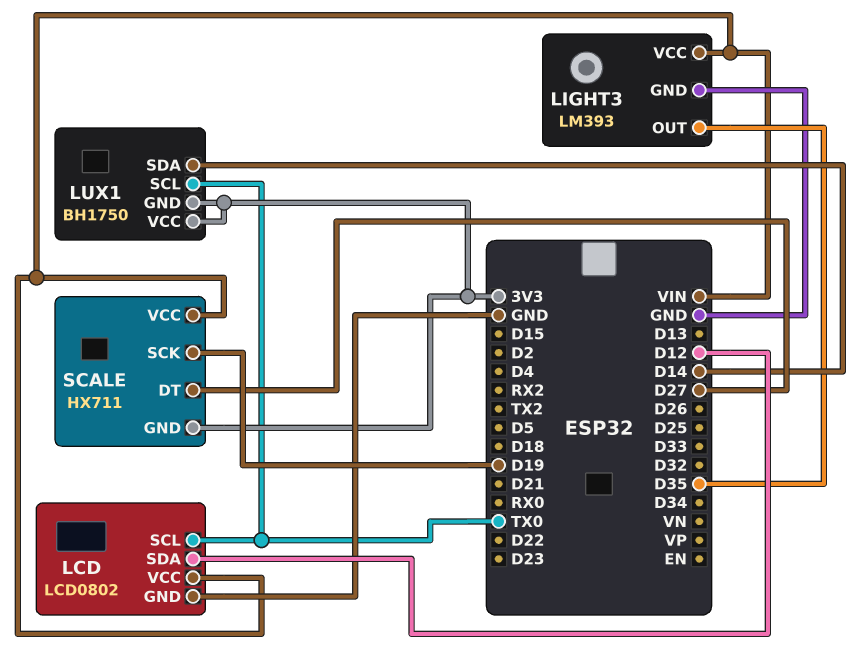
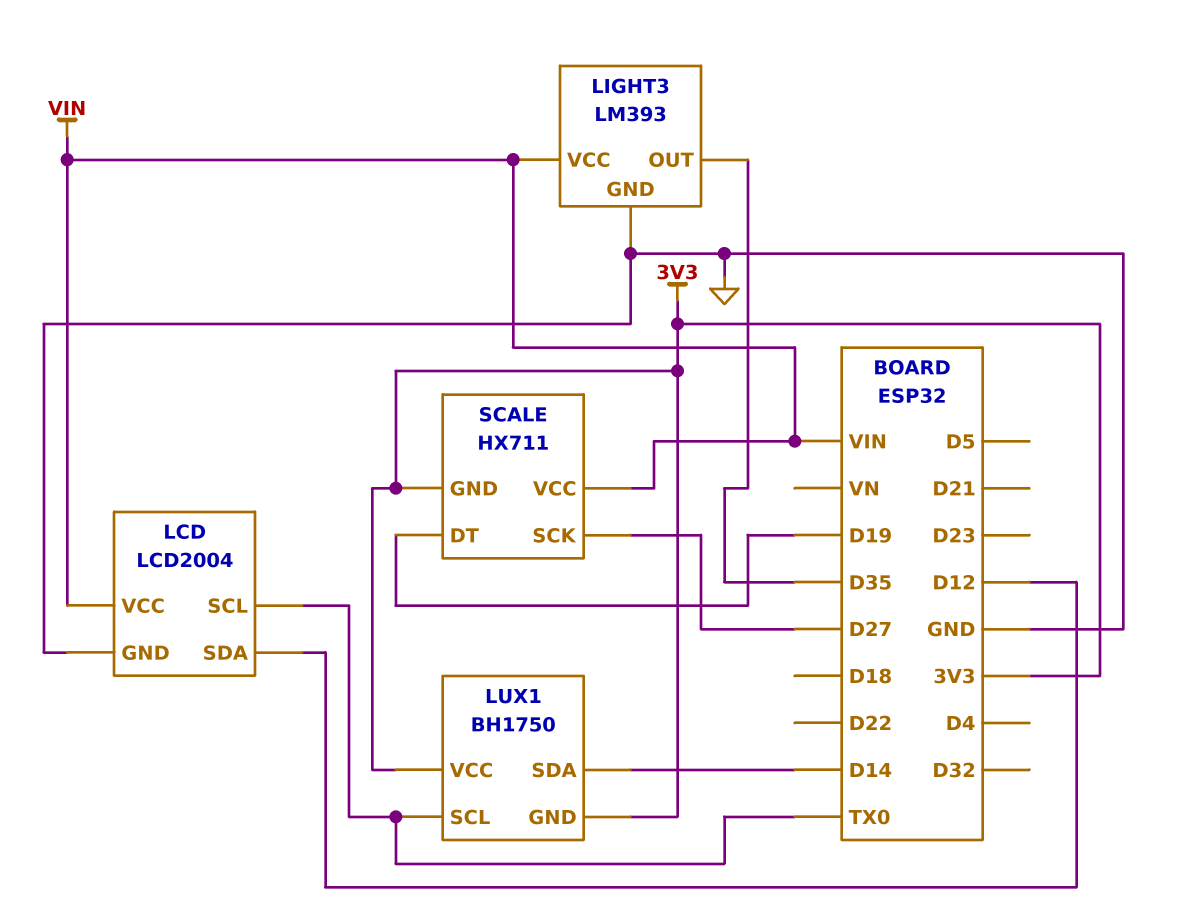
LCD: LCD0802 -> LCD2004
SCALE pin DT: D27 -> D19
SCALE pin SCK: D19 -> D27

